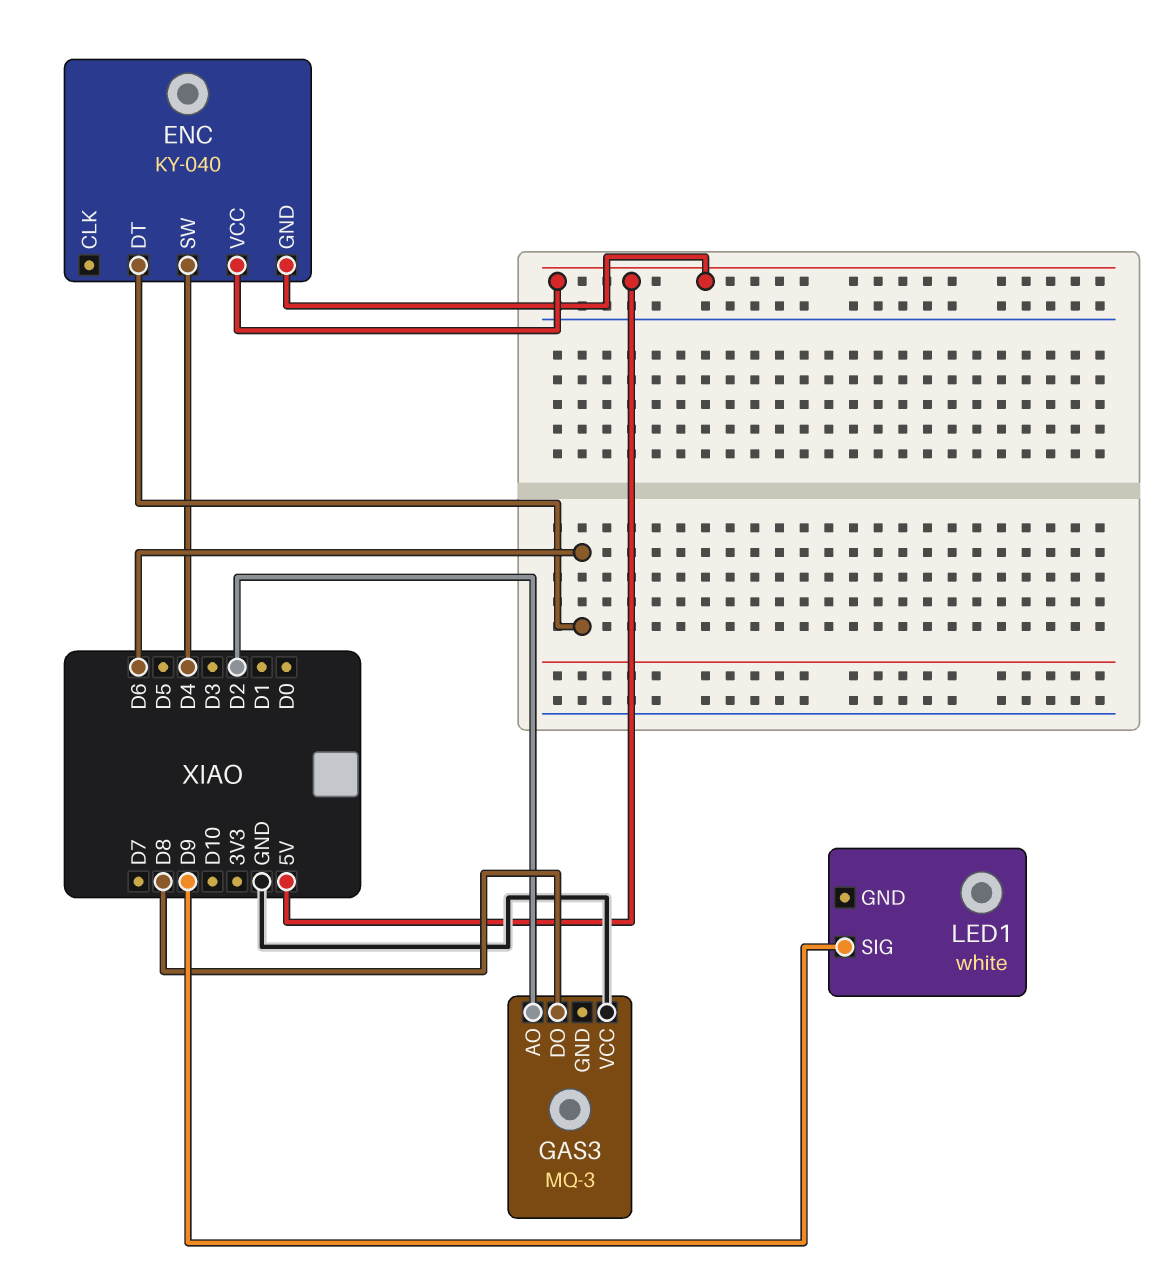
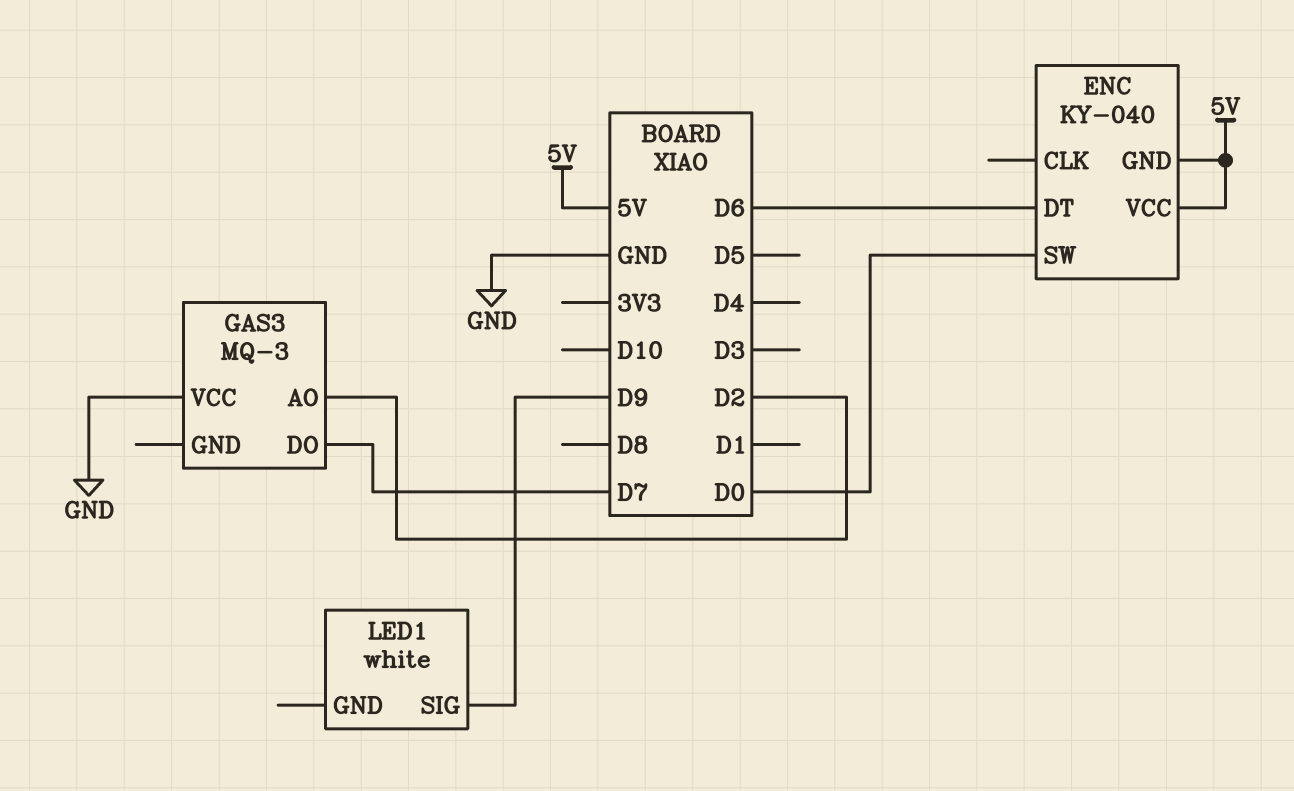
ENC pin SW: D4 -> D0
GAS3 pin DO: D8 -> D7

